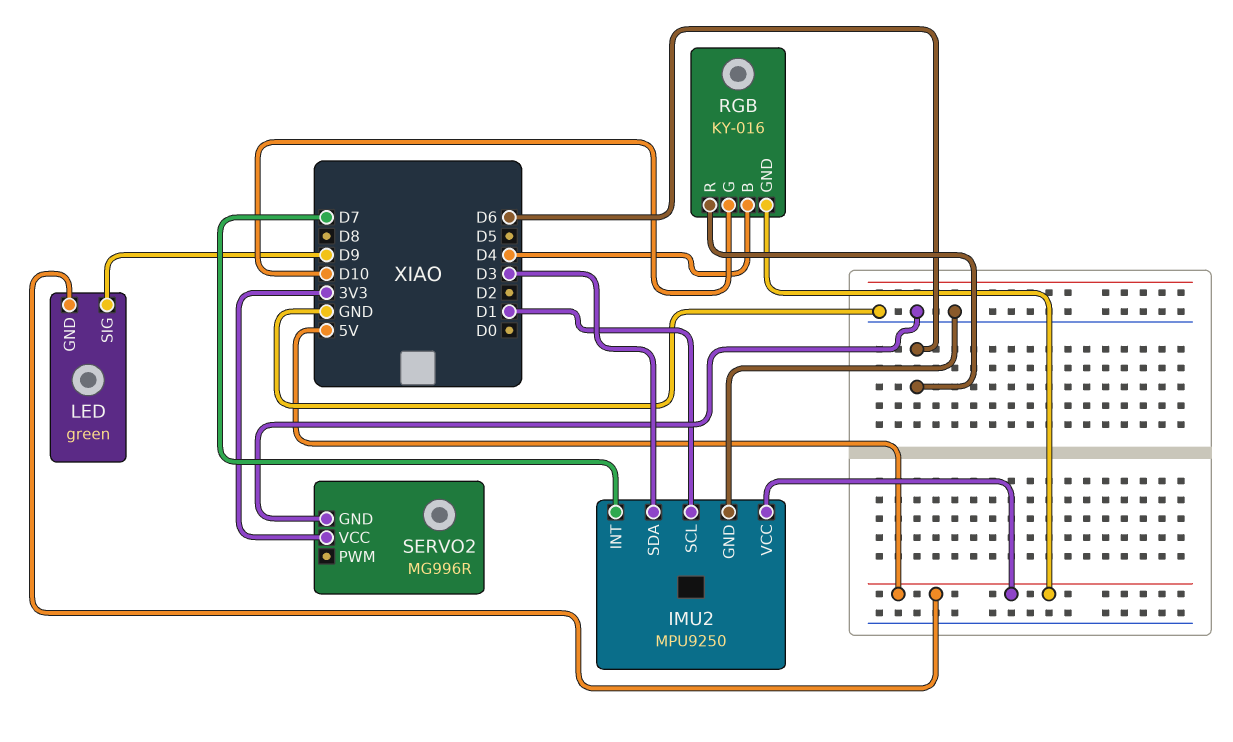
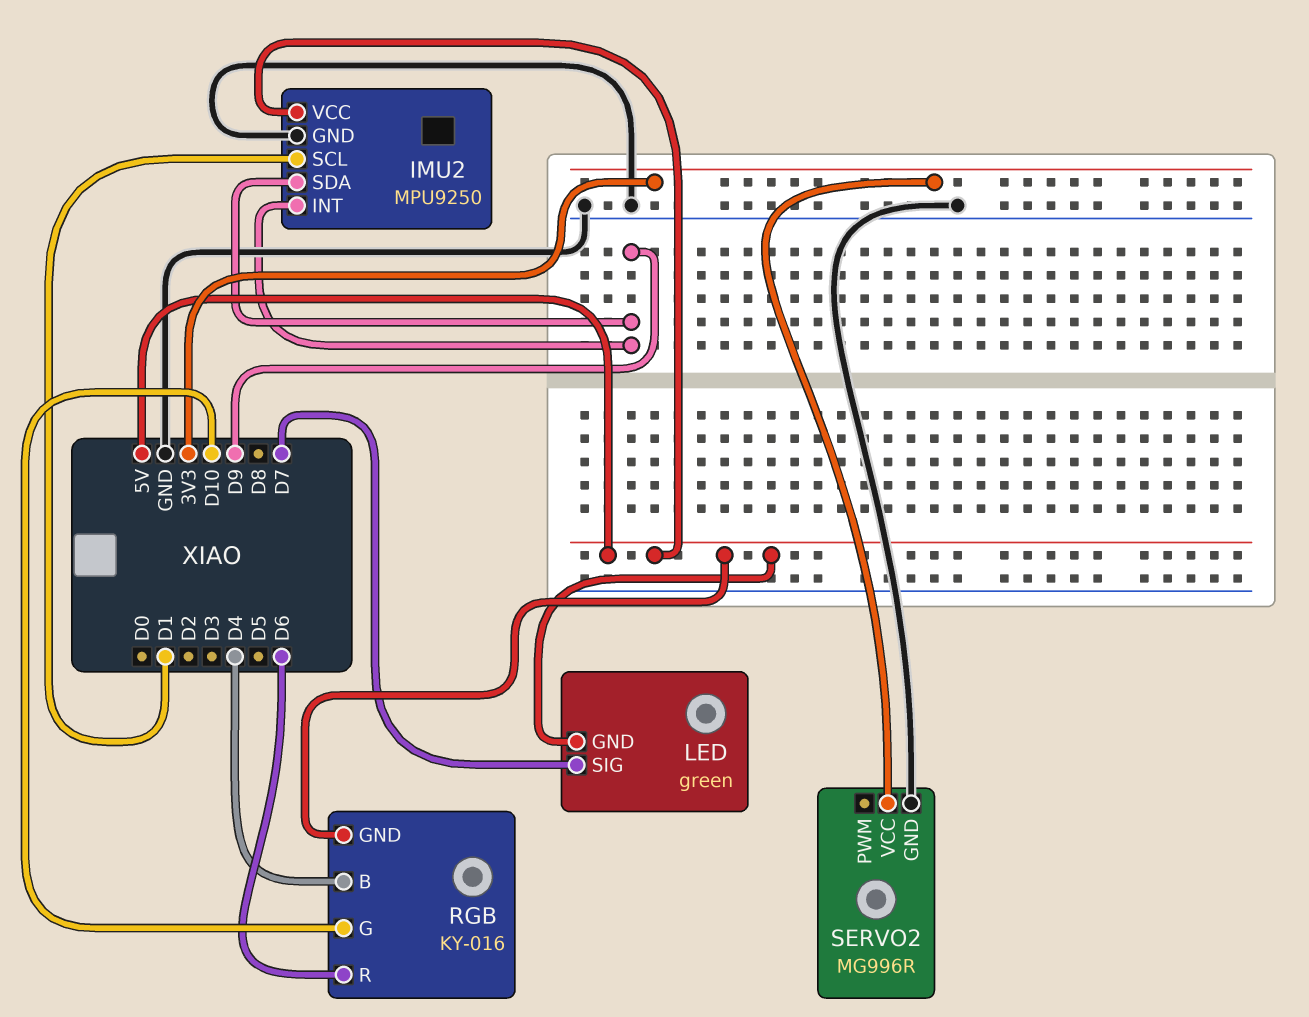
IMU2 pin INT: D7 -> D9
IMU2 pin SDA: D3 -> D9
LED pin SIG: D9 -> D7

